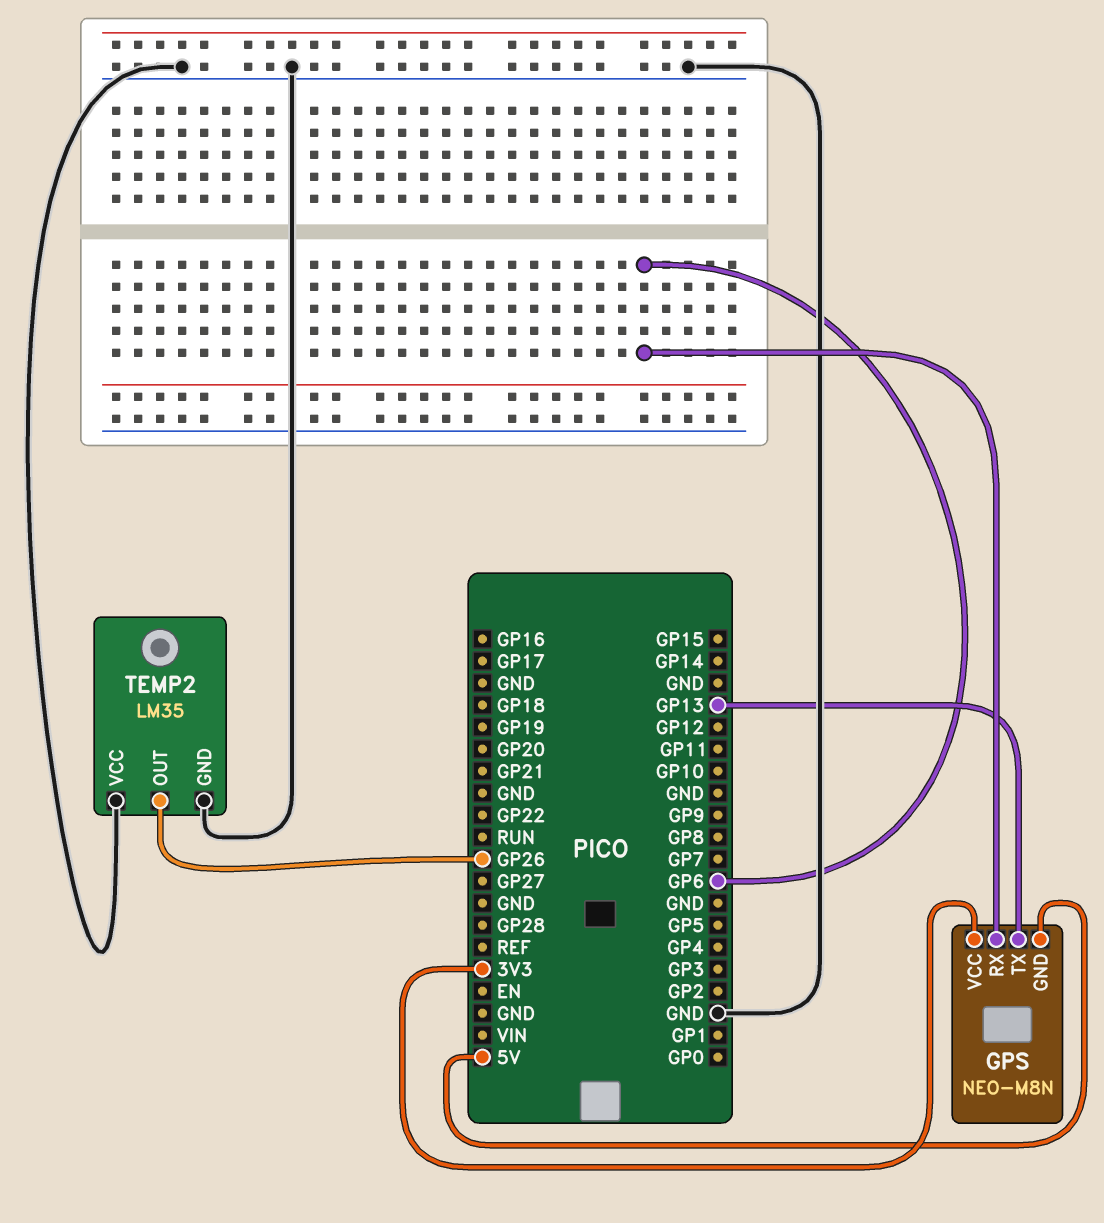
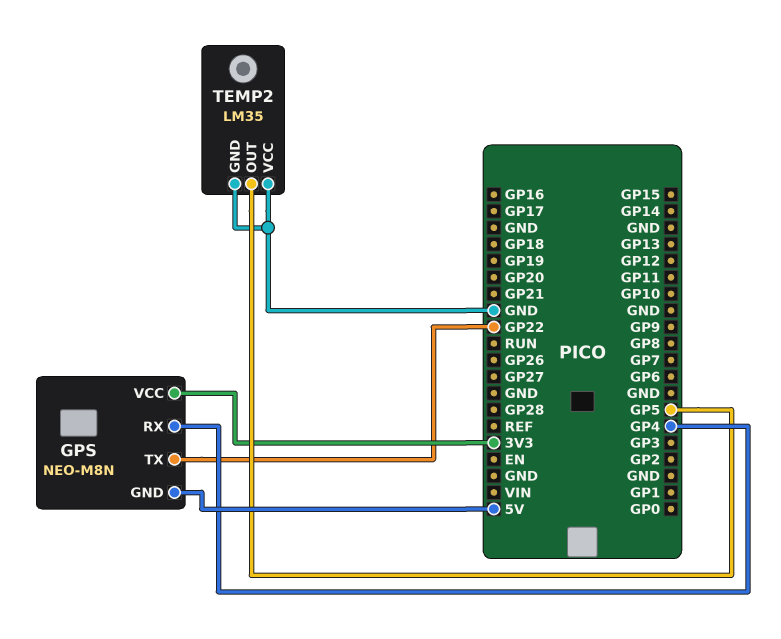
GPS pin RX: GP6 -> GP4
GPS pin TX: GP13 -> GP22
TEMP2 pin OUT: GP26 -> GP5

